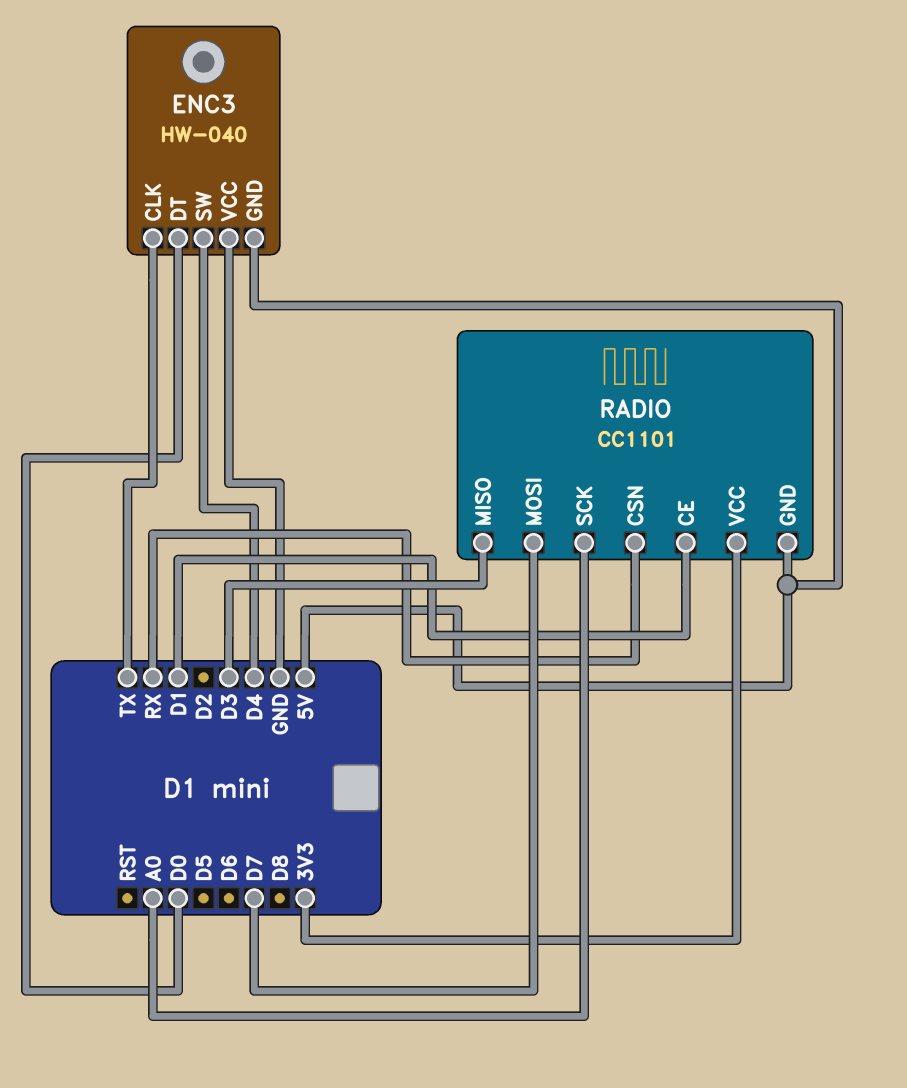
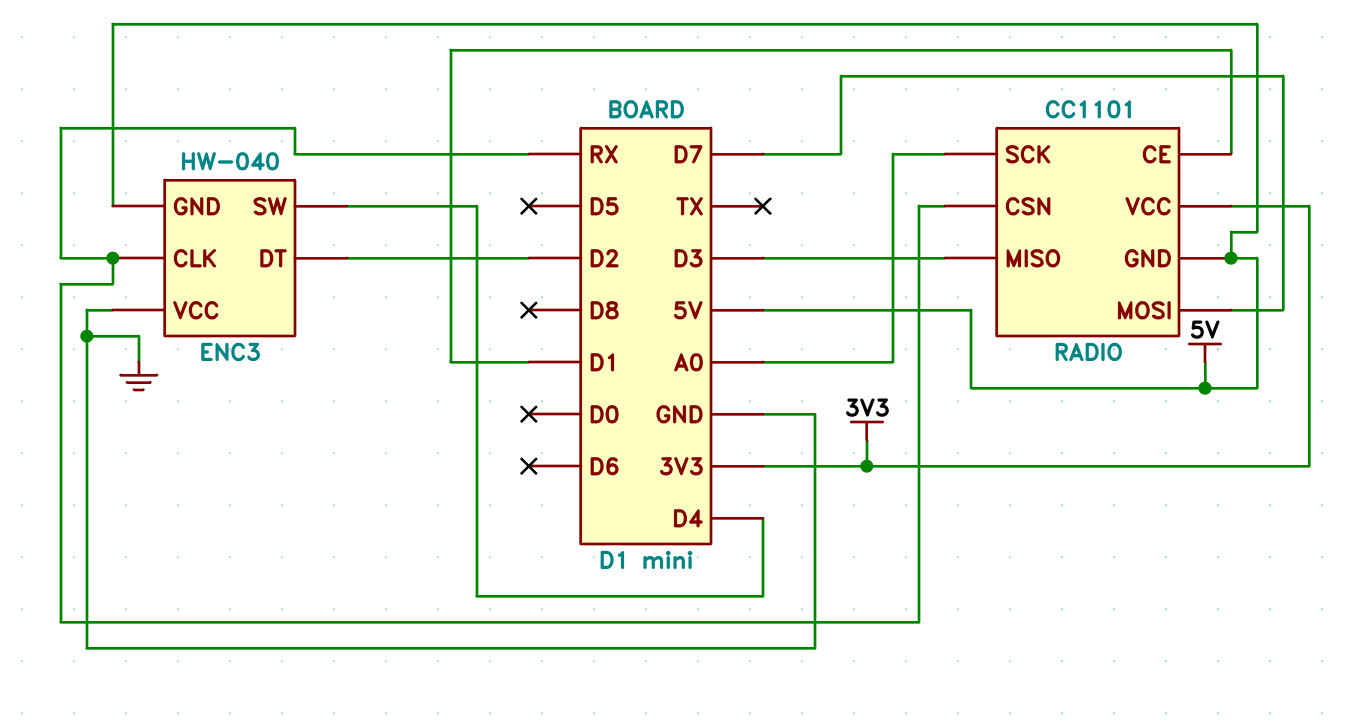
ENC3 pin CLK: TX -> RX
ENC3 pin DT: D0 -> D2

